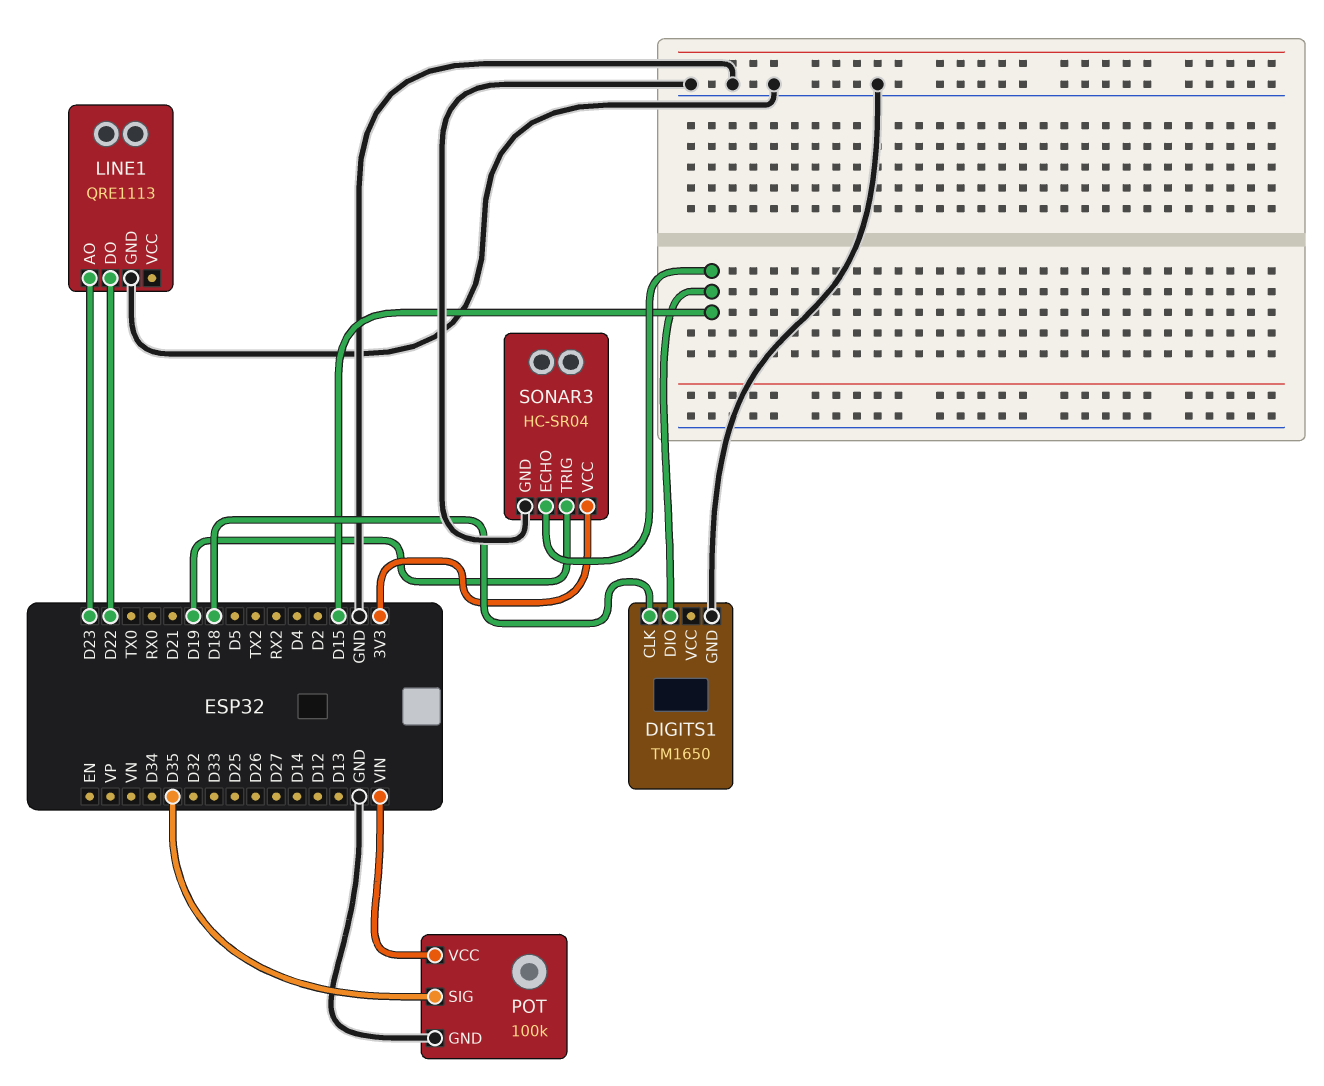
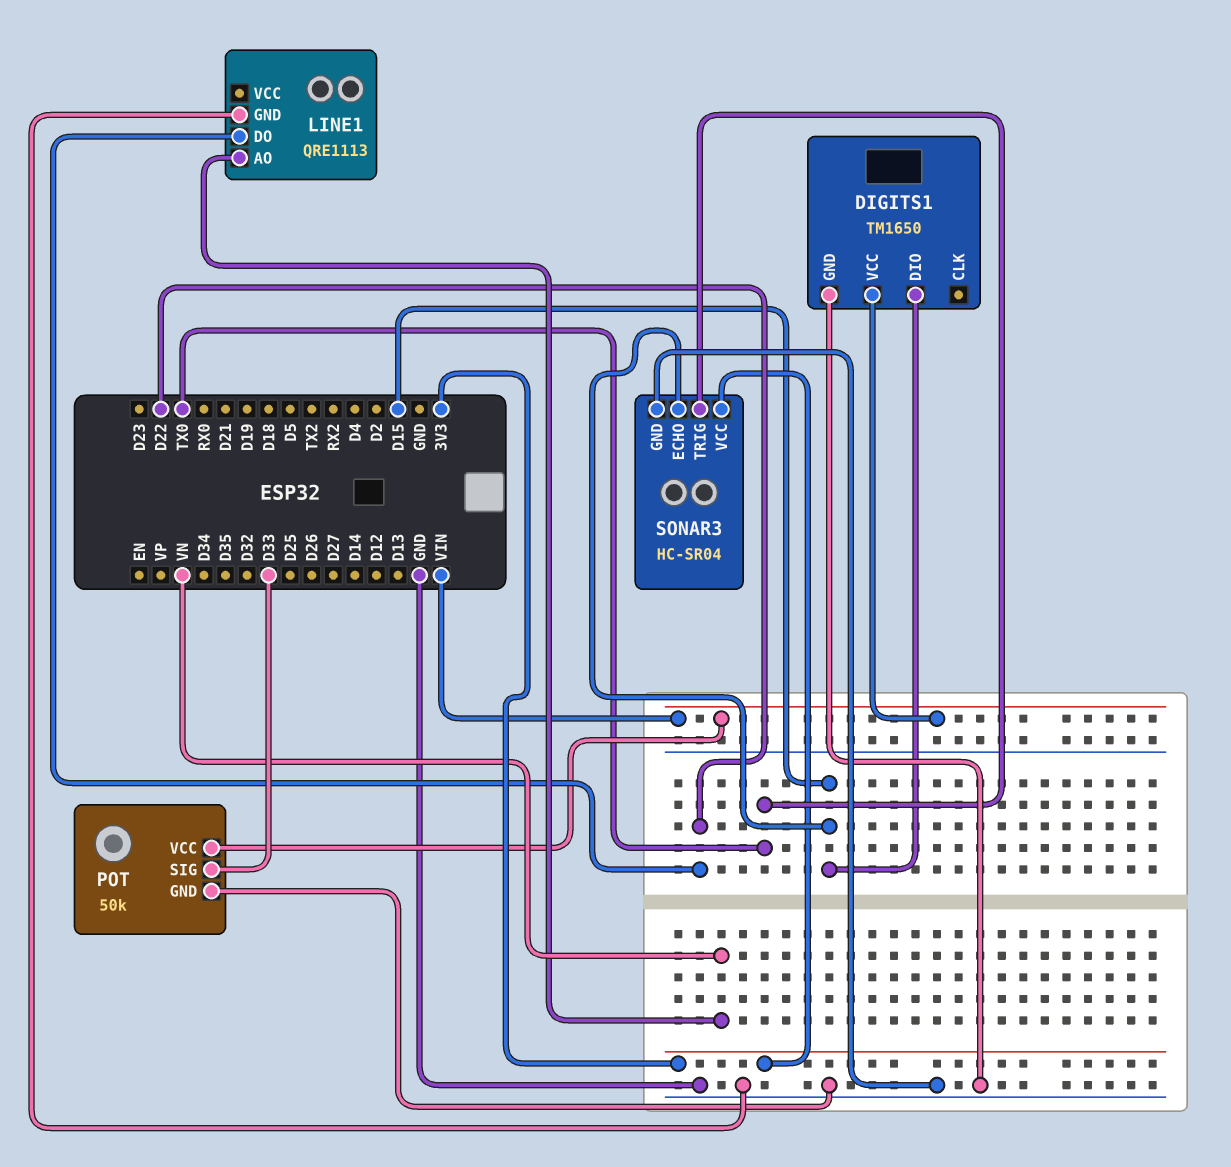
DIGITS1 pin CLK: D18 -> none
DIGITS1 pin VCC: none -> VIN
LINE1 pin AO: D23 -> VN
POT: 100k -> 50k
POT pin SIG: D35 -> D33
SONAR3 pin TRIG: D19 -> TX0

